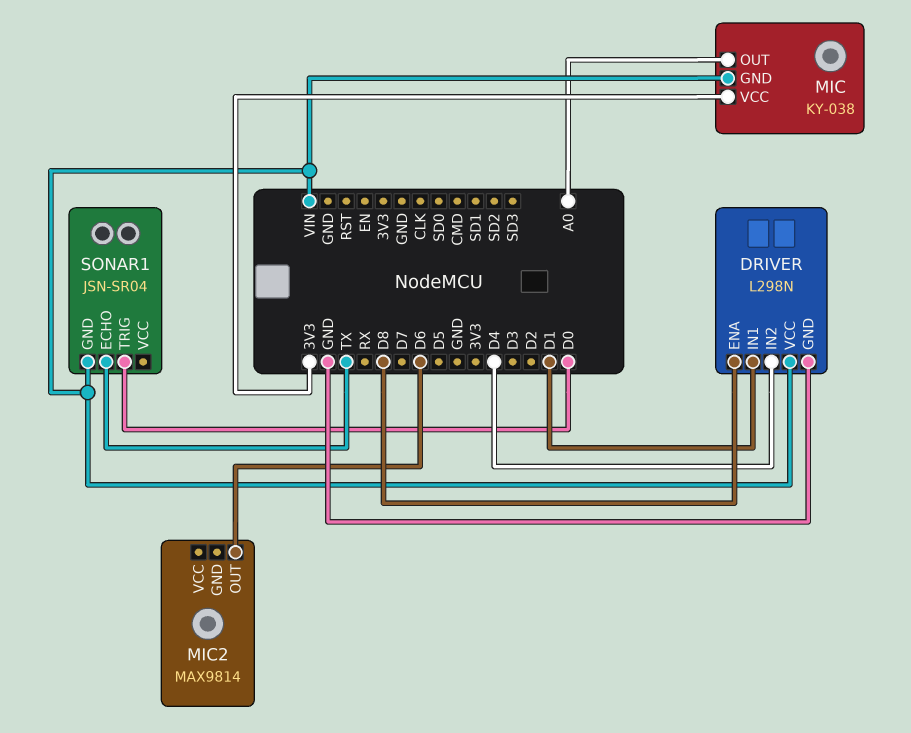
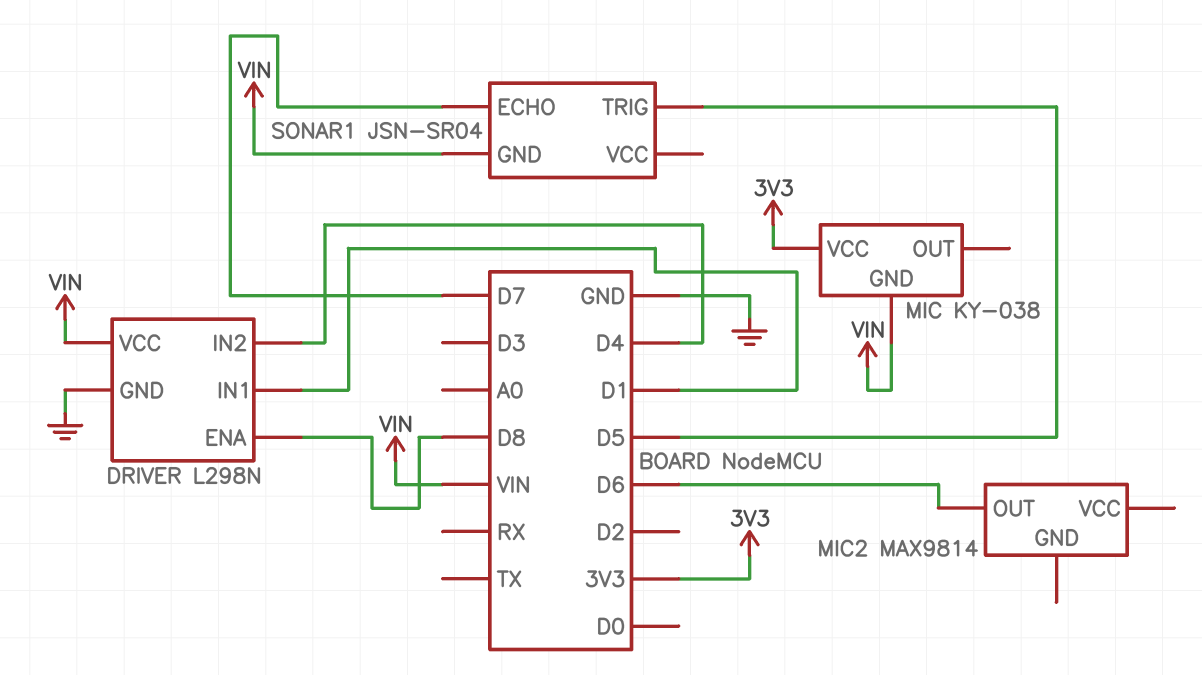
MIC pin OUT: A0 -> none
SONAR1 pin ECHO: TX -> D7
SONAR1 pin TRIG: D0 -> D5

